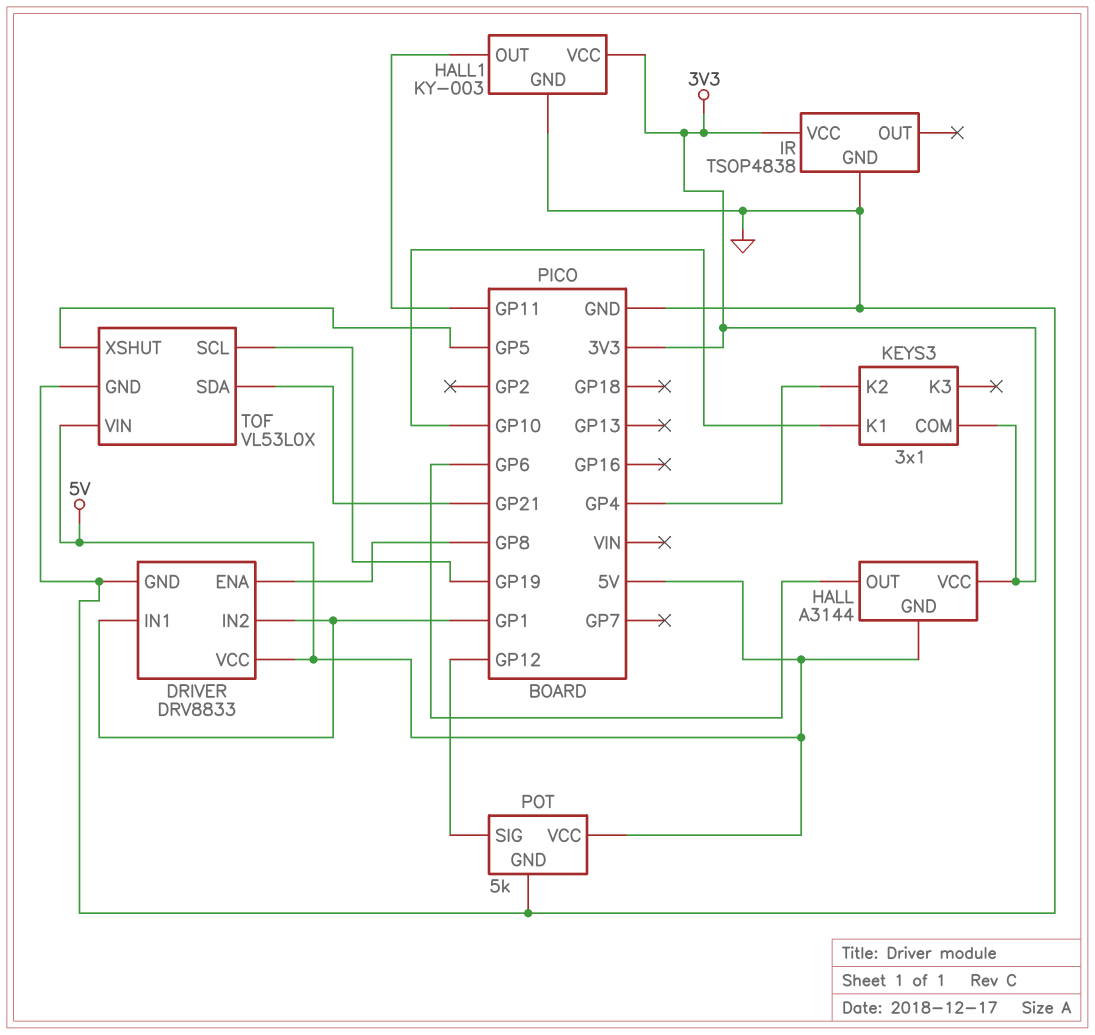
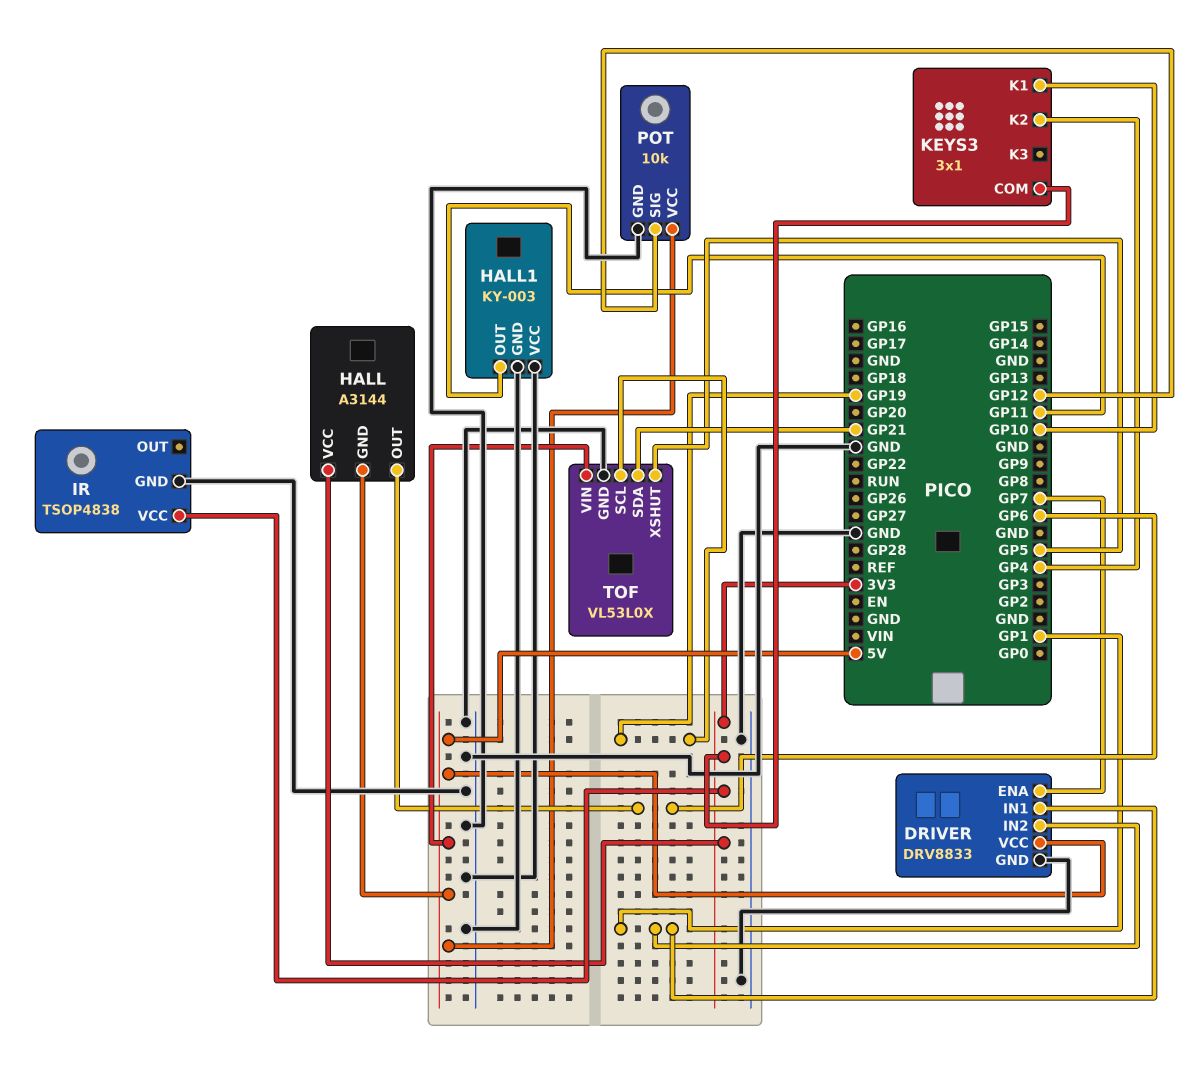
DRIVER pin ENA: GP8 -> GP7
HALL1 pin VCC: 3V3 -> GND
POT: 5k -> 10k

